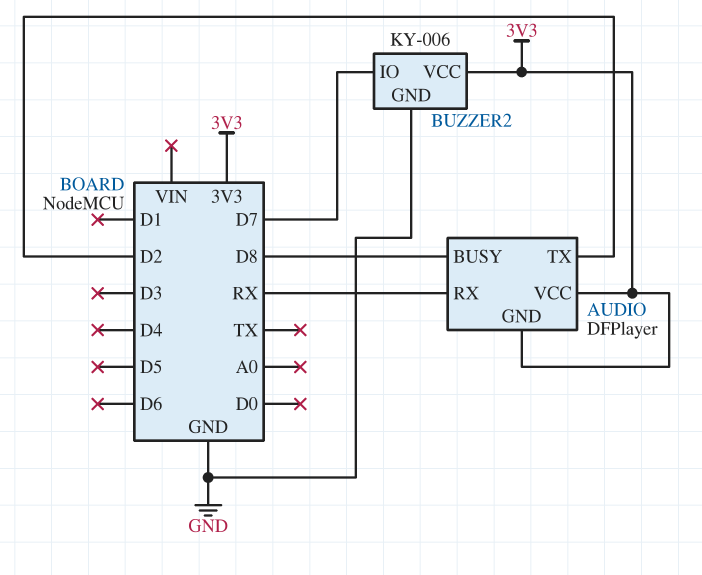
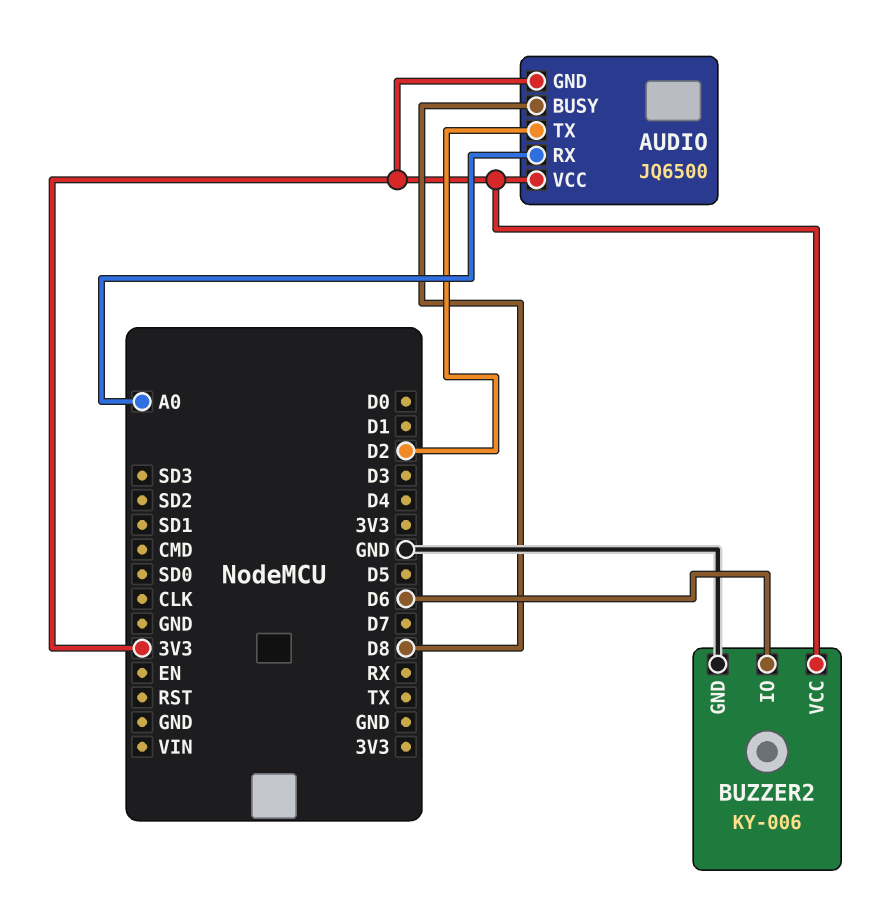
AUDIO: DFPlayer -> JQ6500
AUDIO pin RX: RX -> A0
BUZZER2 pin IO: D7 -> D6

